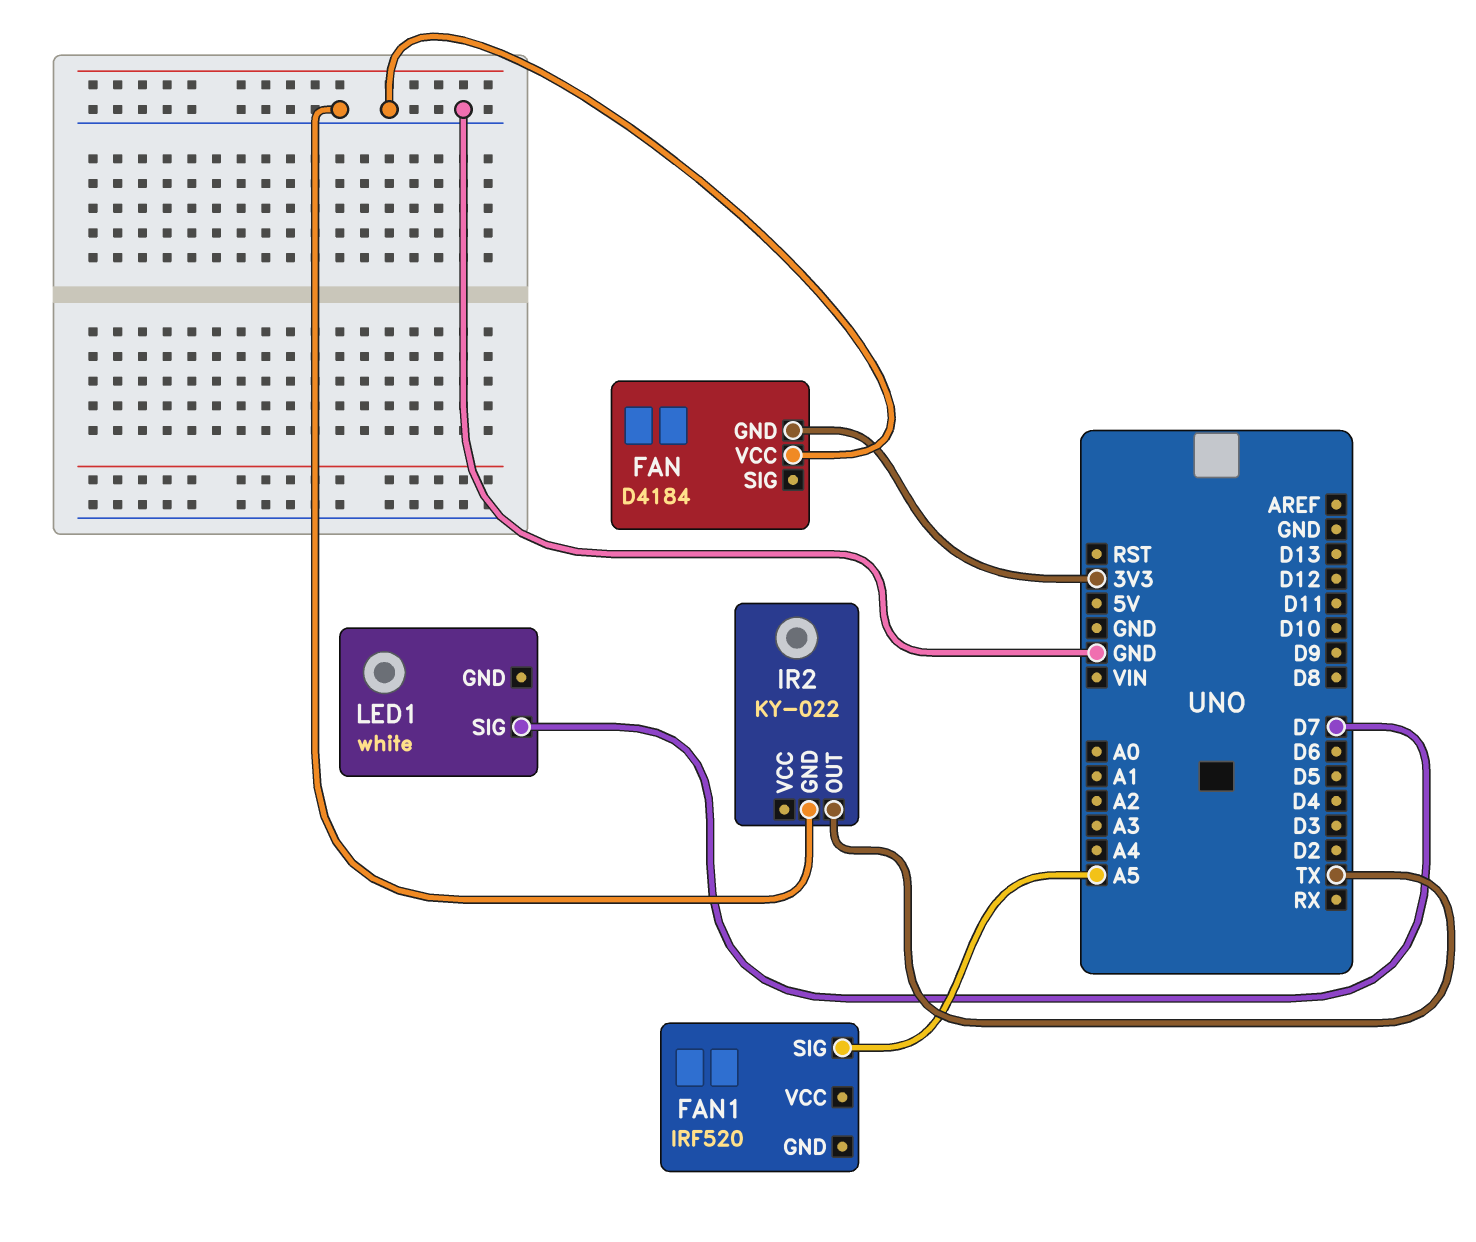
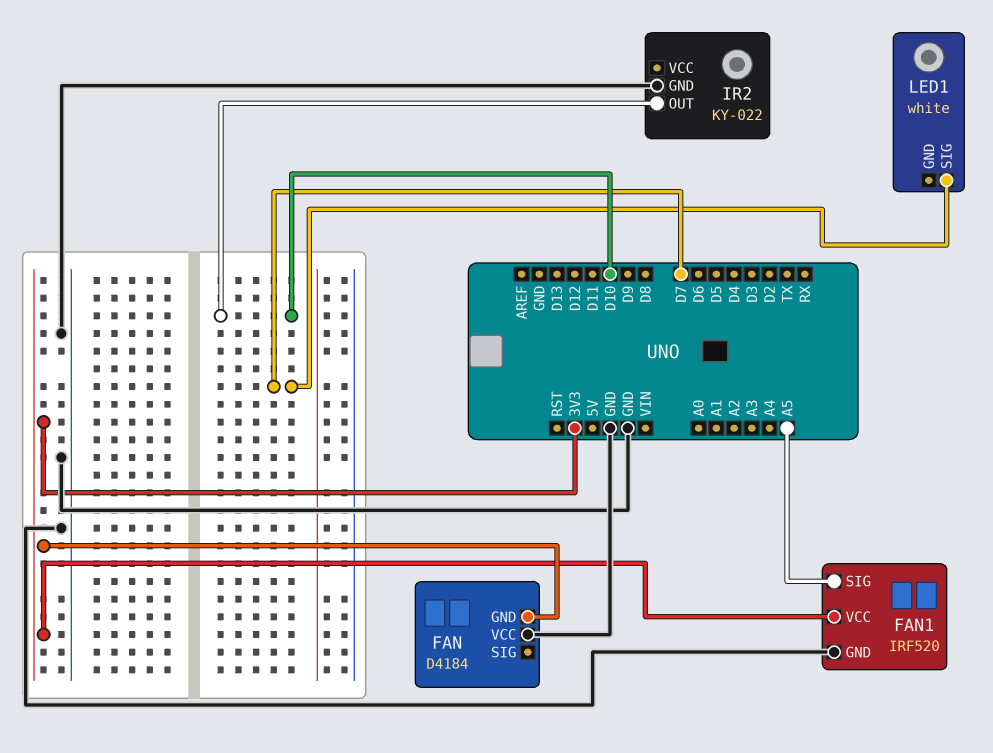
FAN1 pin GND: none -> GND
FAN1 pin VCC: none -> 3V3
IR2 pin OUT: TX -> D10

